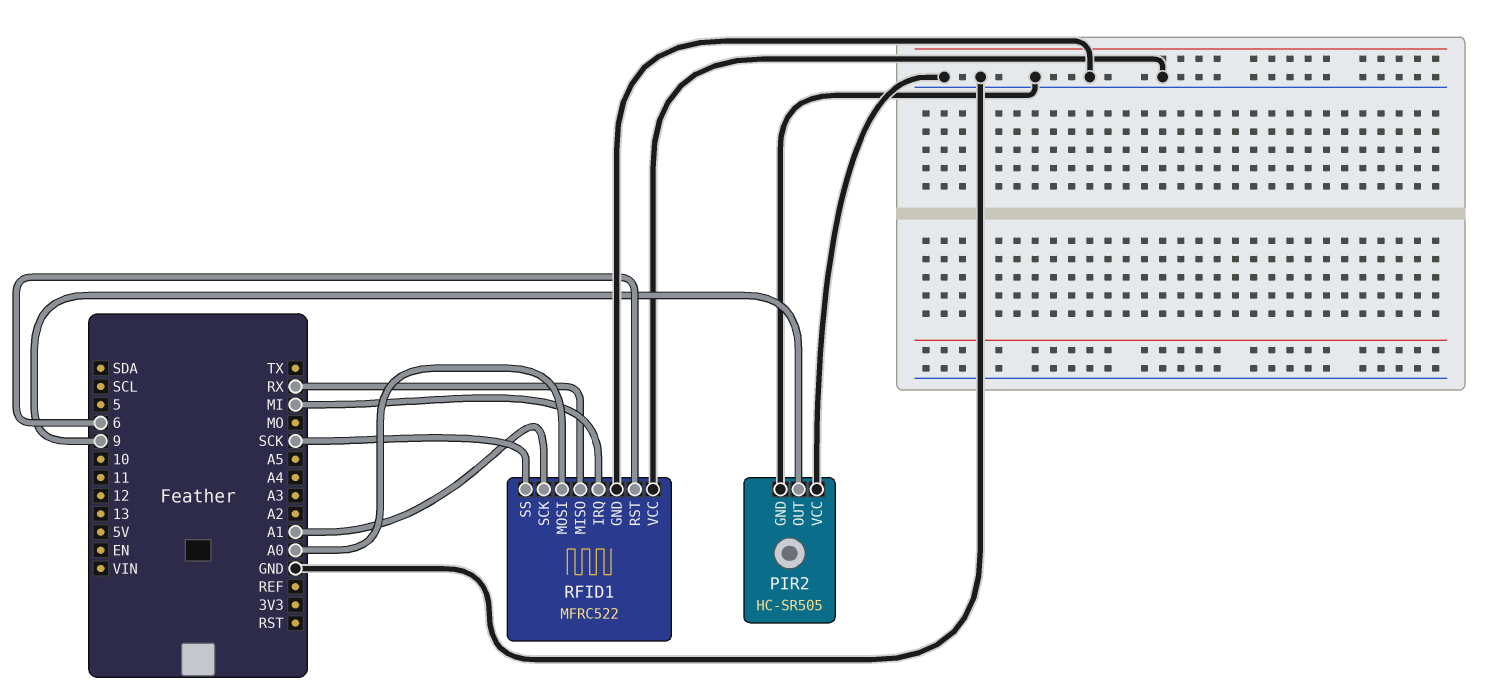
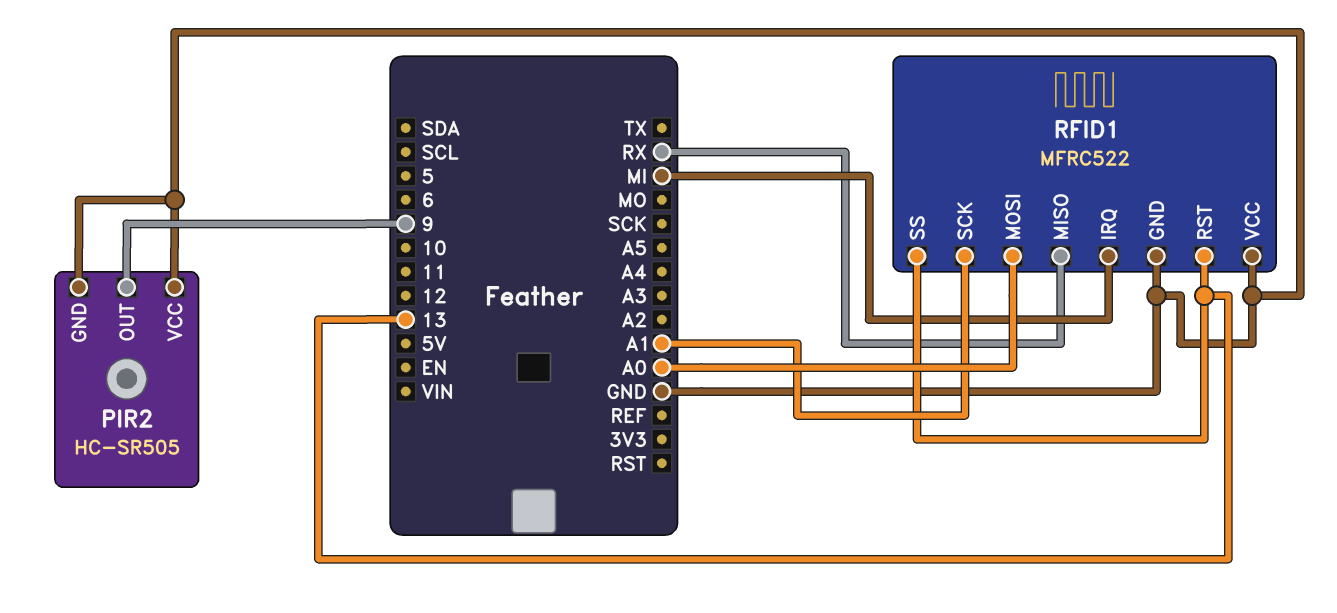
RFID1 pin RST: 6 -> 13
RFID1 pin SS: SCK -> 13

